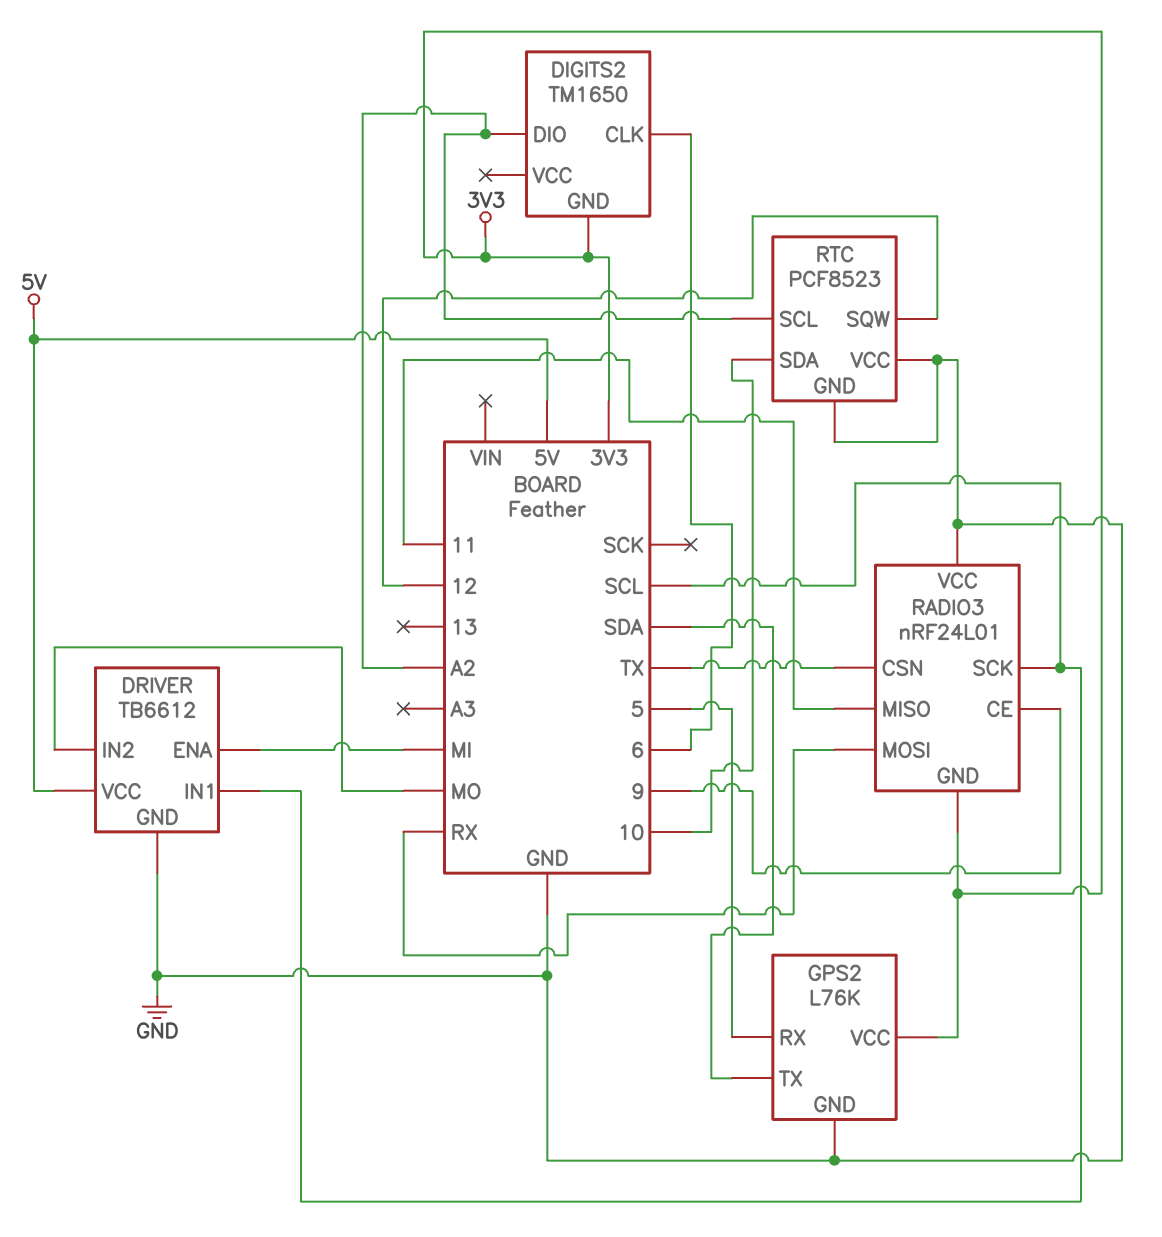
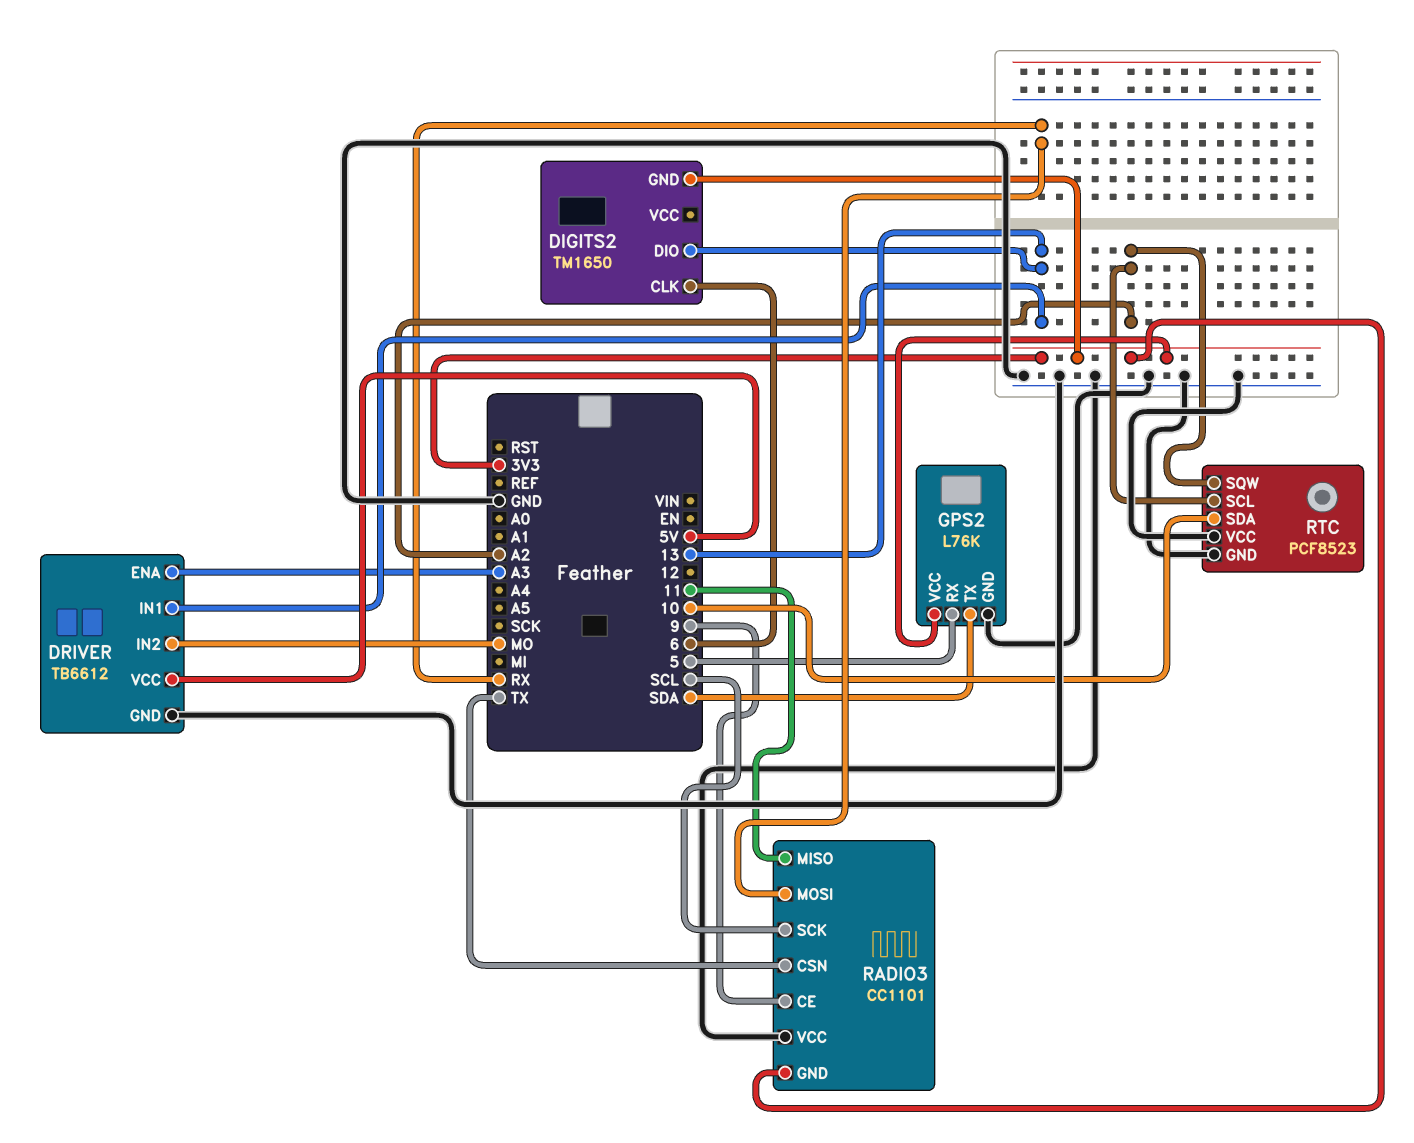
DIGITS2 pin DIO: A2 -> 13
DRIVER pin ENA: MI -> A3
DRIVER pin IN1: SCL -> 13
RADIO3: nRF24L01 -> CC1101
RTC pin SQW: 12 -> A2

